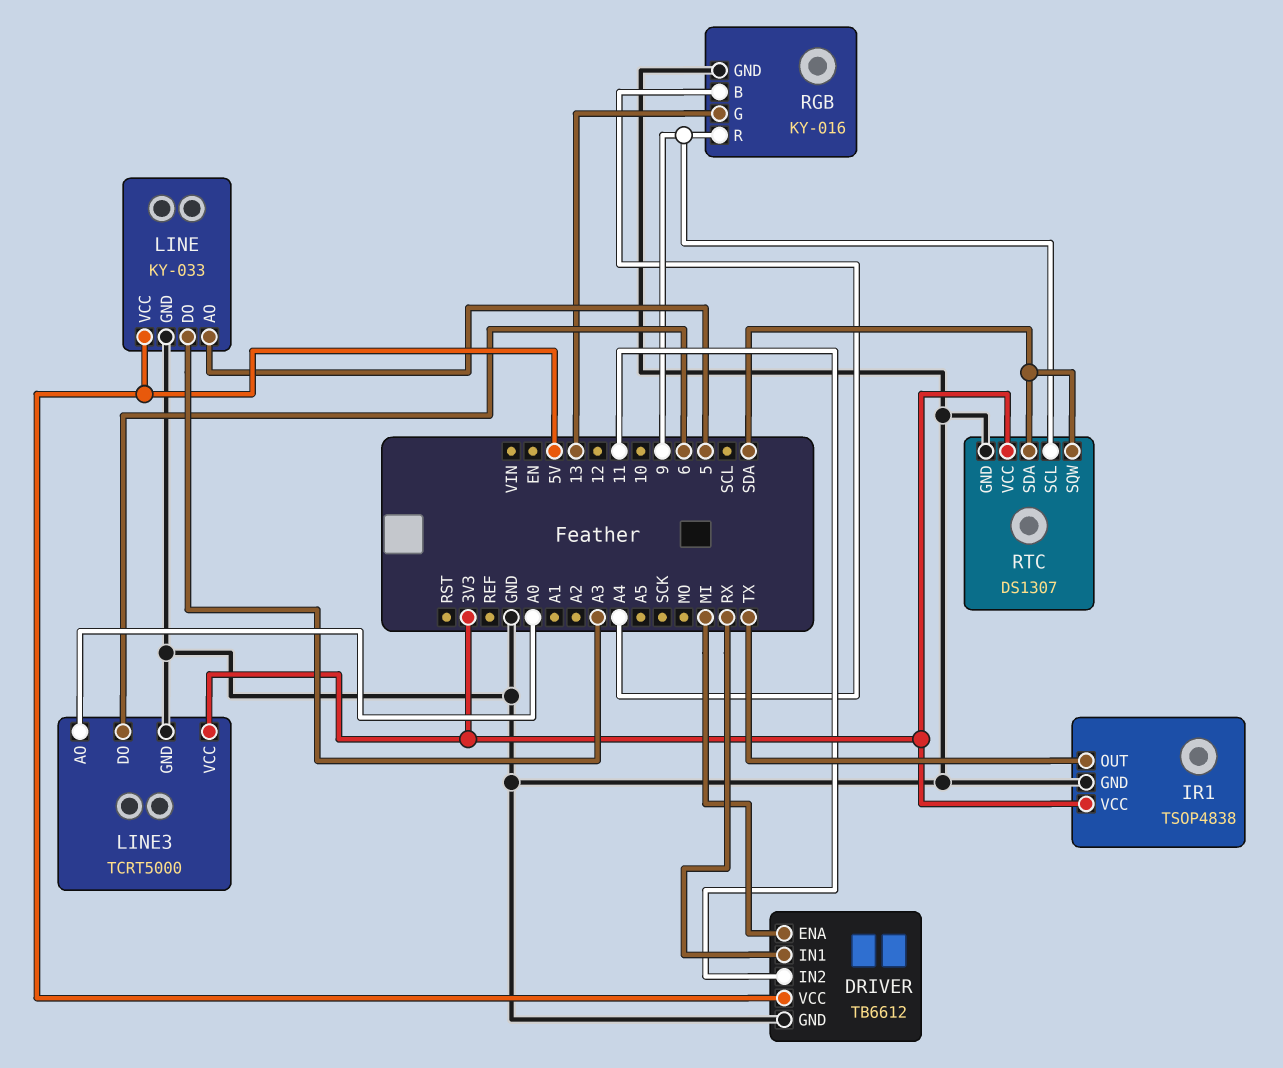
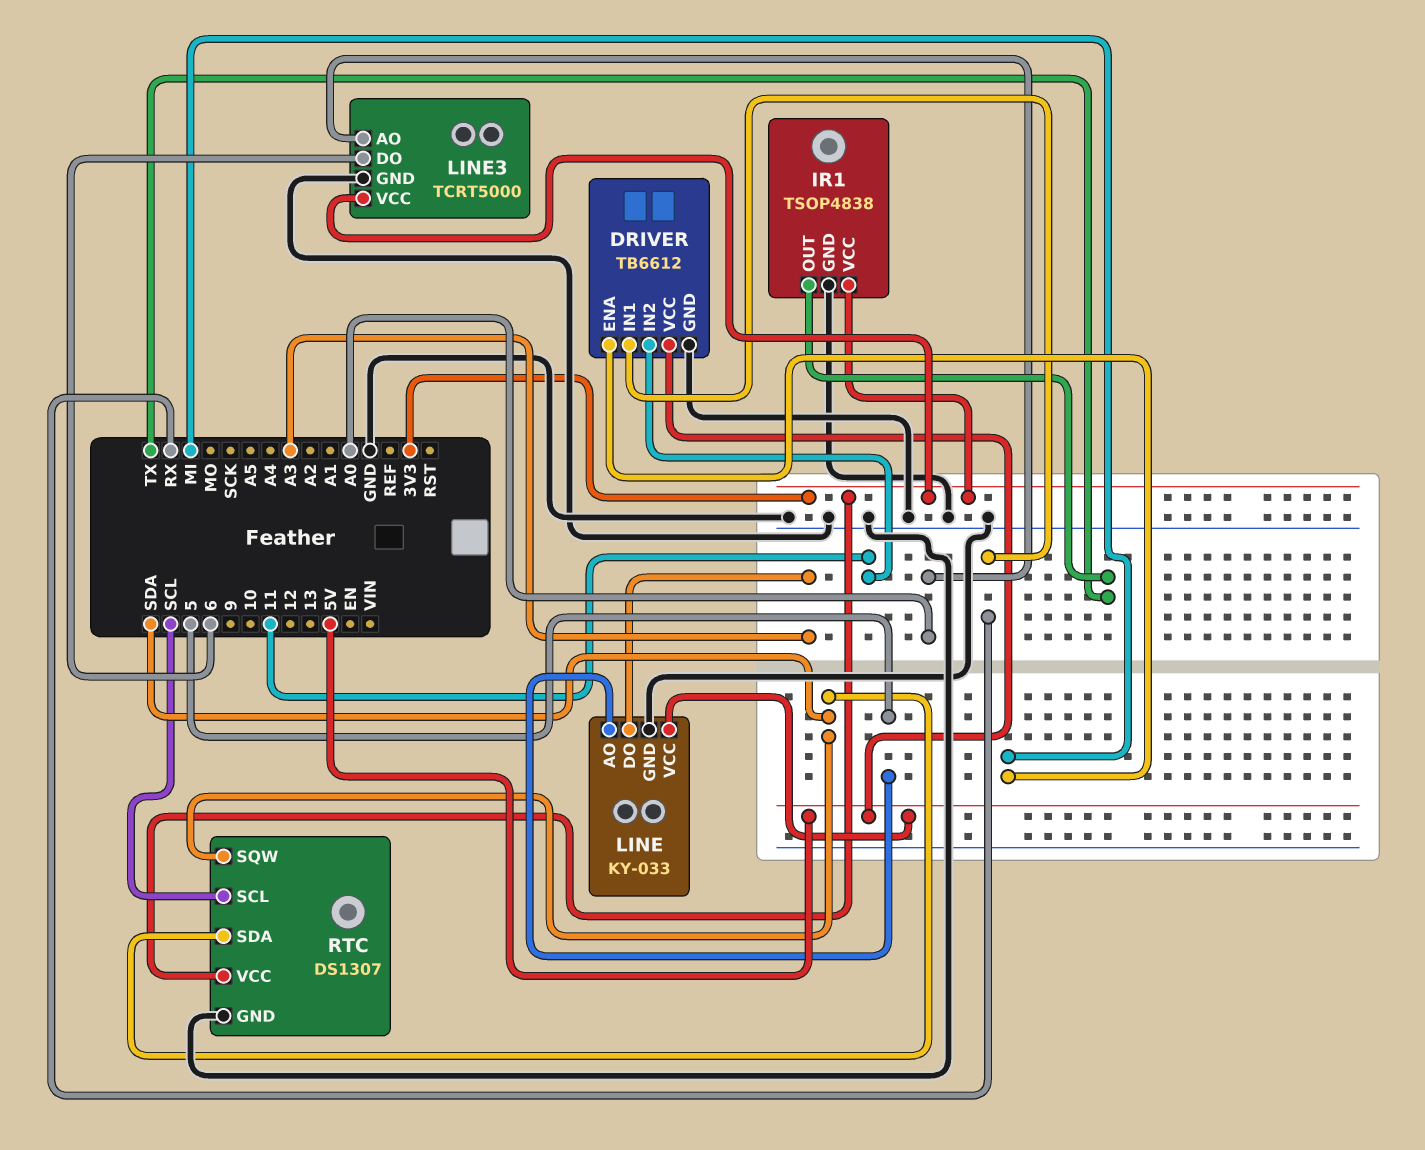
RGB: KY-016 -> none
RGB pin B: A4 -> none
RGB pin G: 13 -> none
RGB pin GND: GND -> none
RGB pin R: 9 -> none
RTC pin SCL: 9 -> SCL

